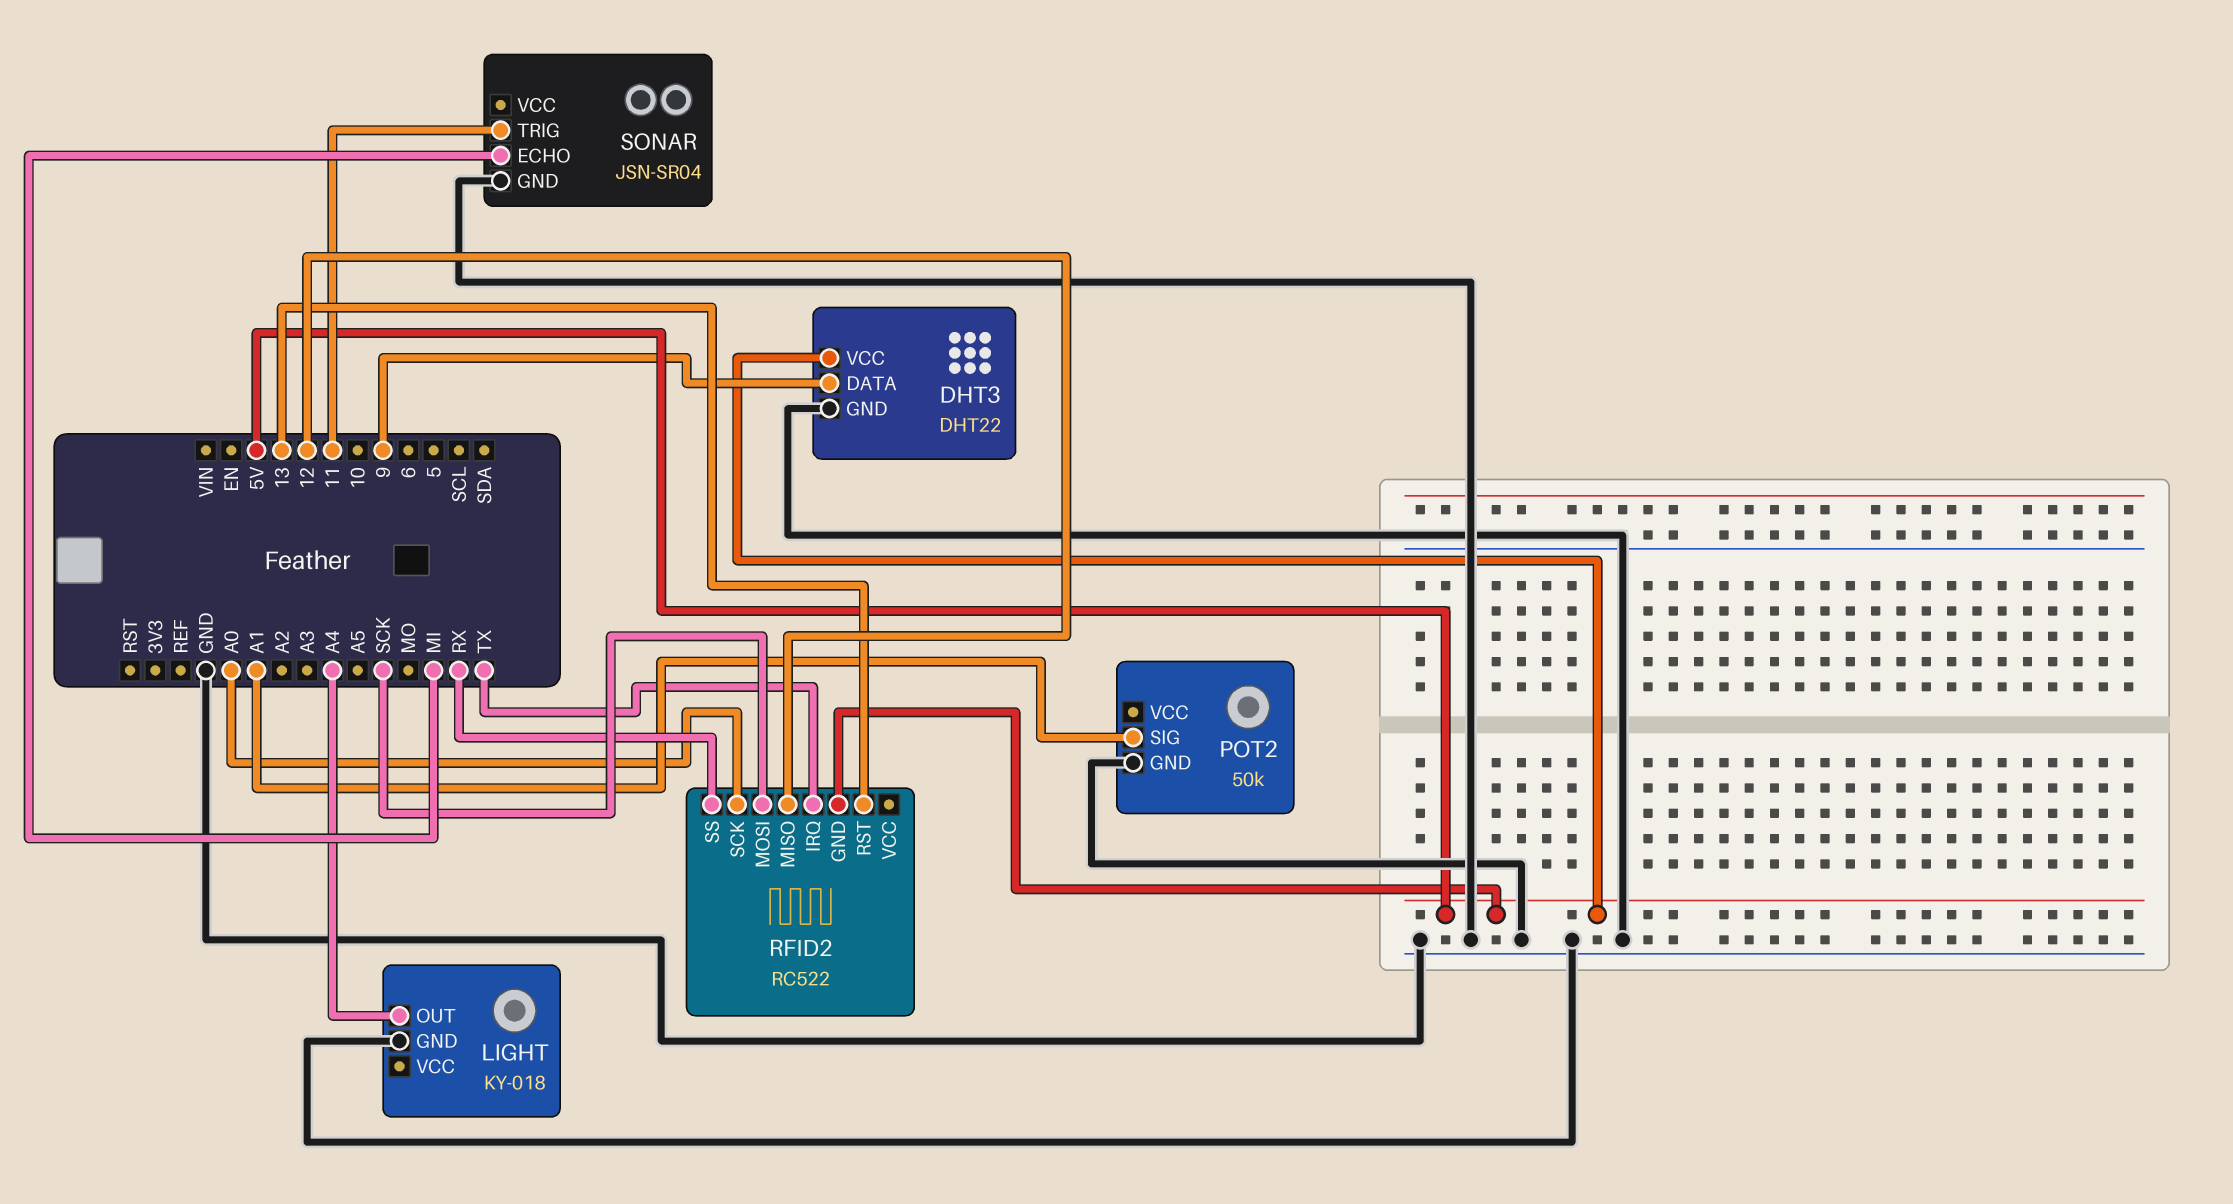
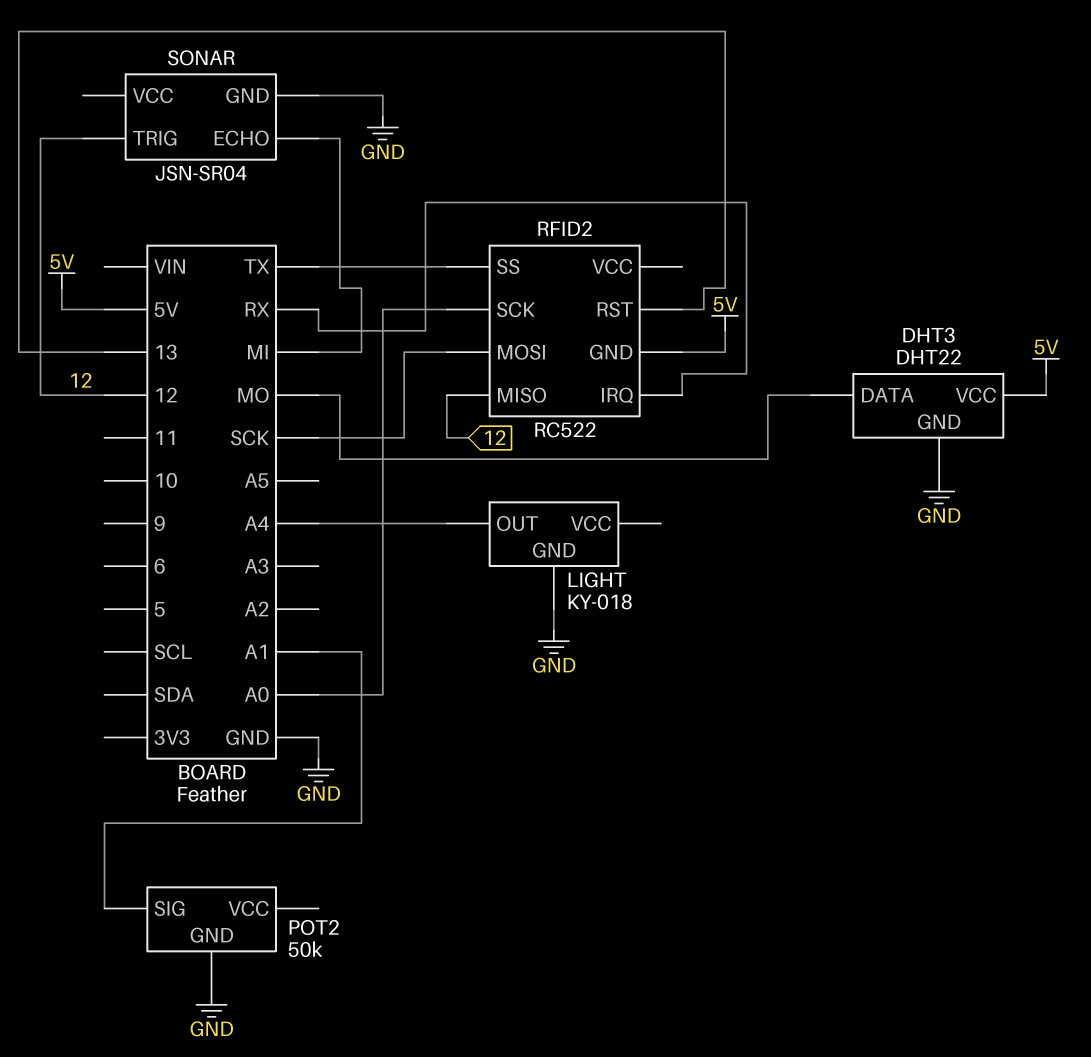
DHT3 pin DATA: 9 -> MO
RFID2 pin IRQ: TX -> RX
RFID2 pin SS: RX -> TX
SONAR pin TRIG: 11 -> 12

